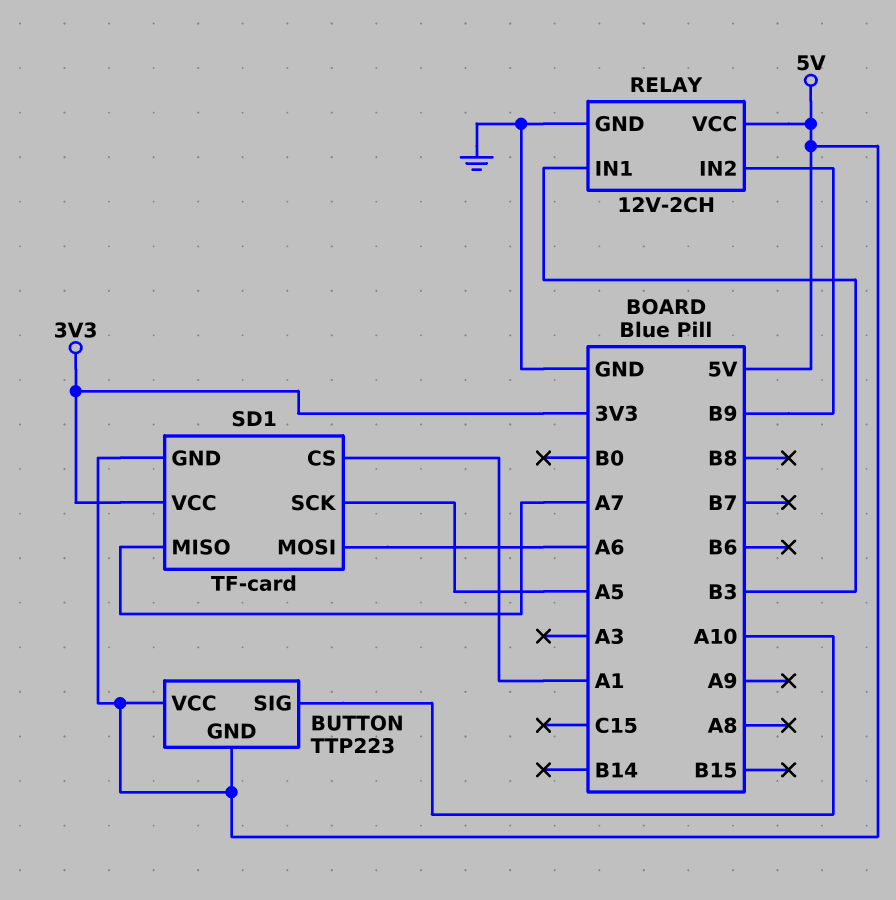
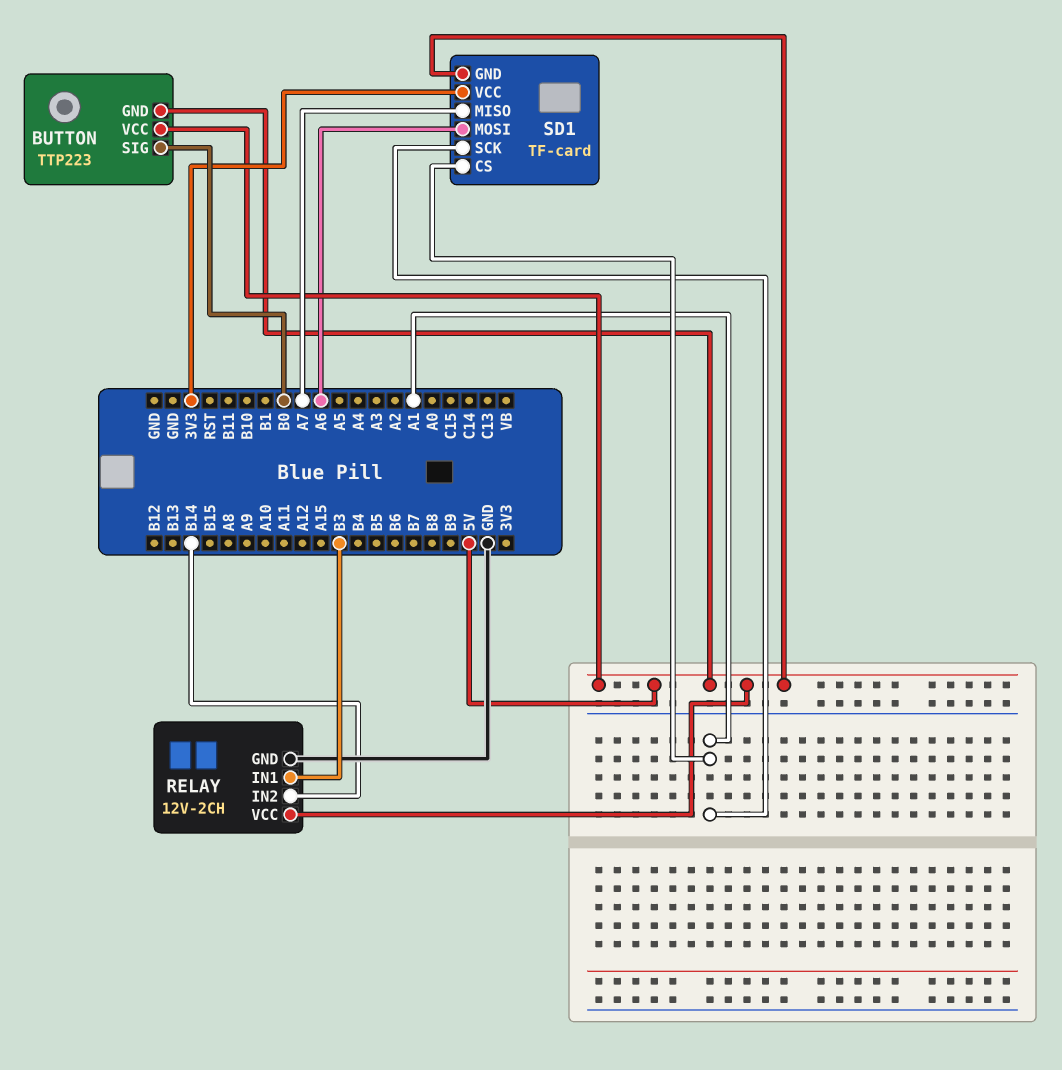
BUTTON pin SIG: A10 -> B0
RELAY pin IN2: B9 -> B14
SD1 pin SCK: A5 -> A1

